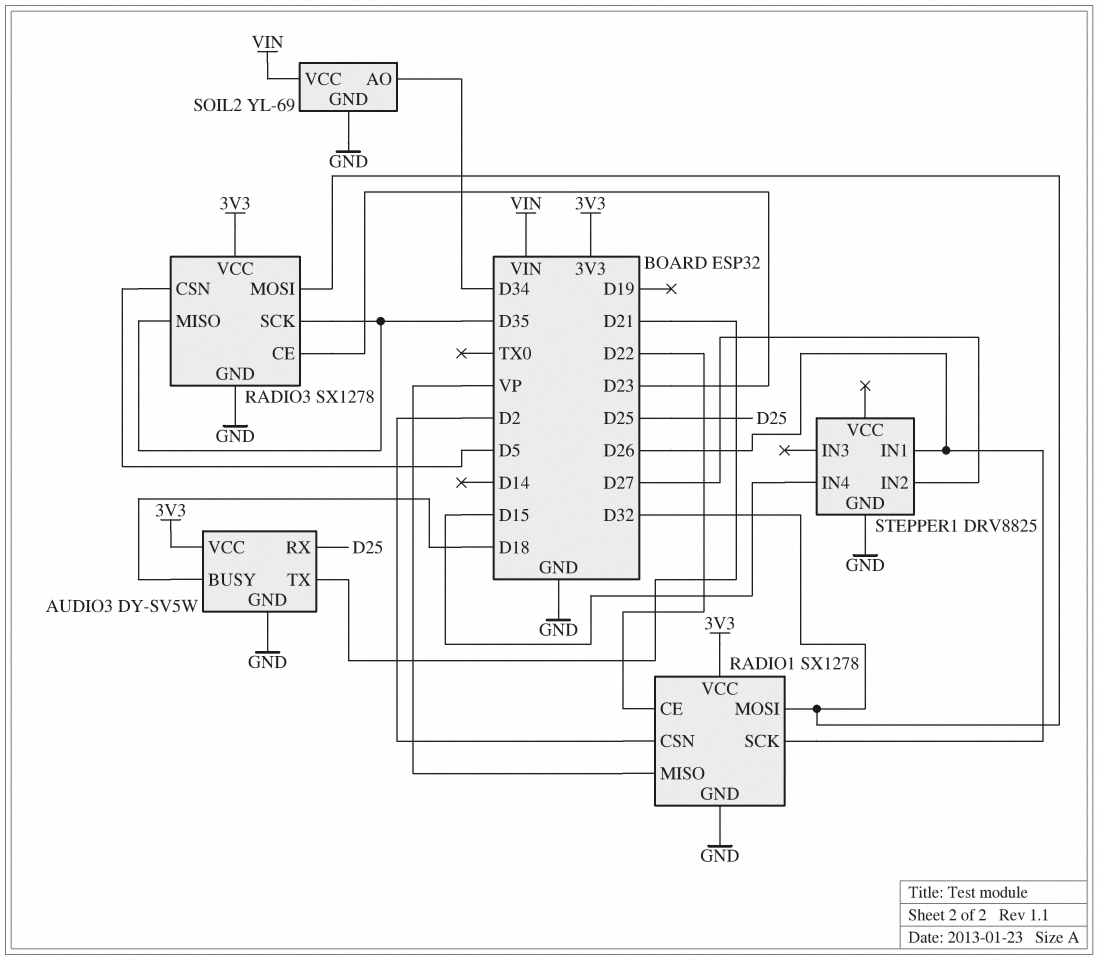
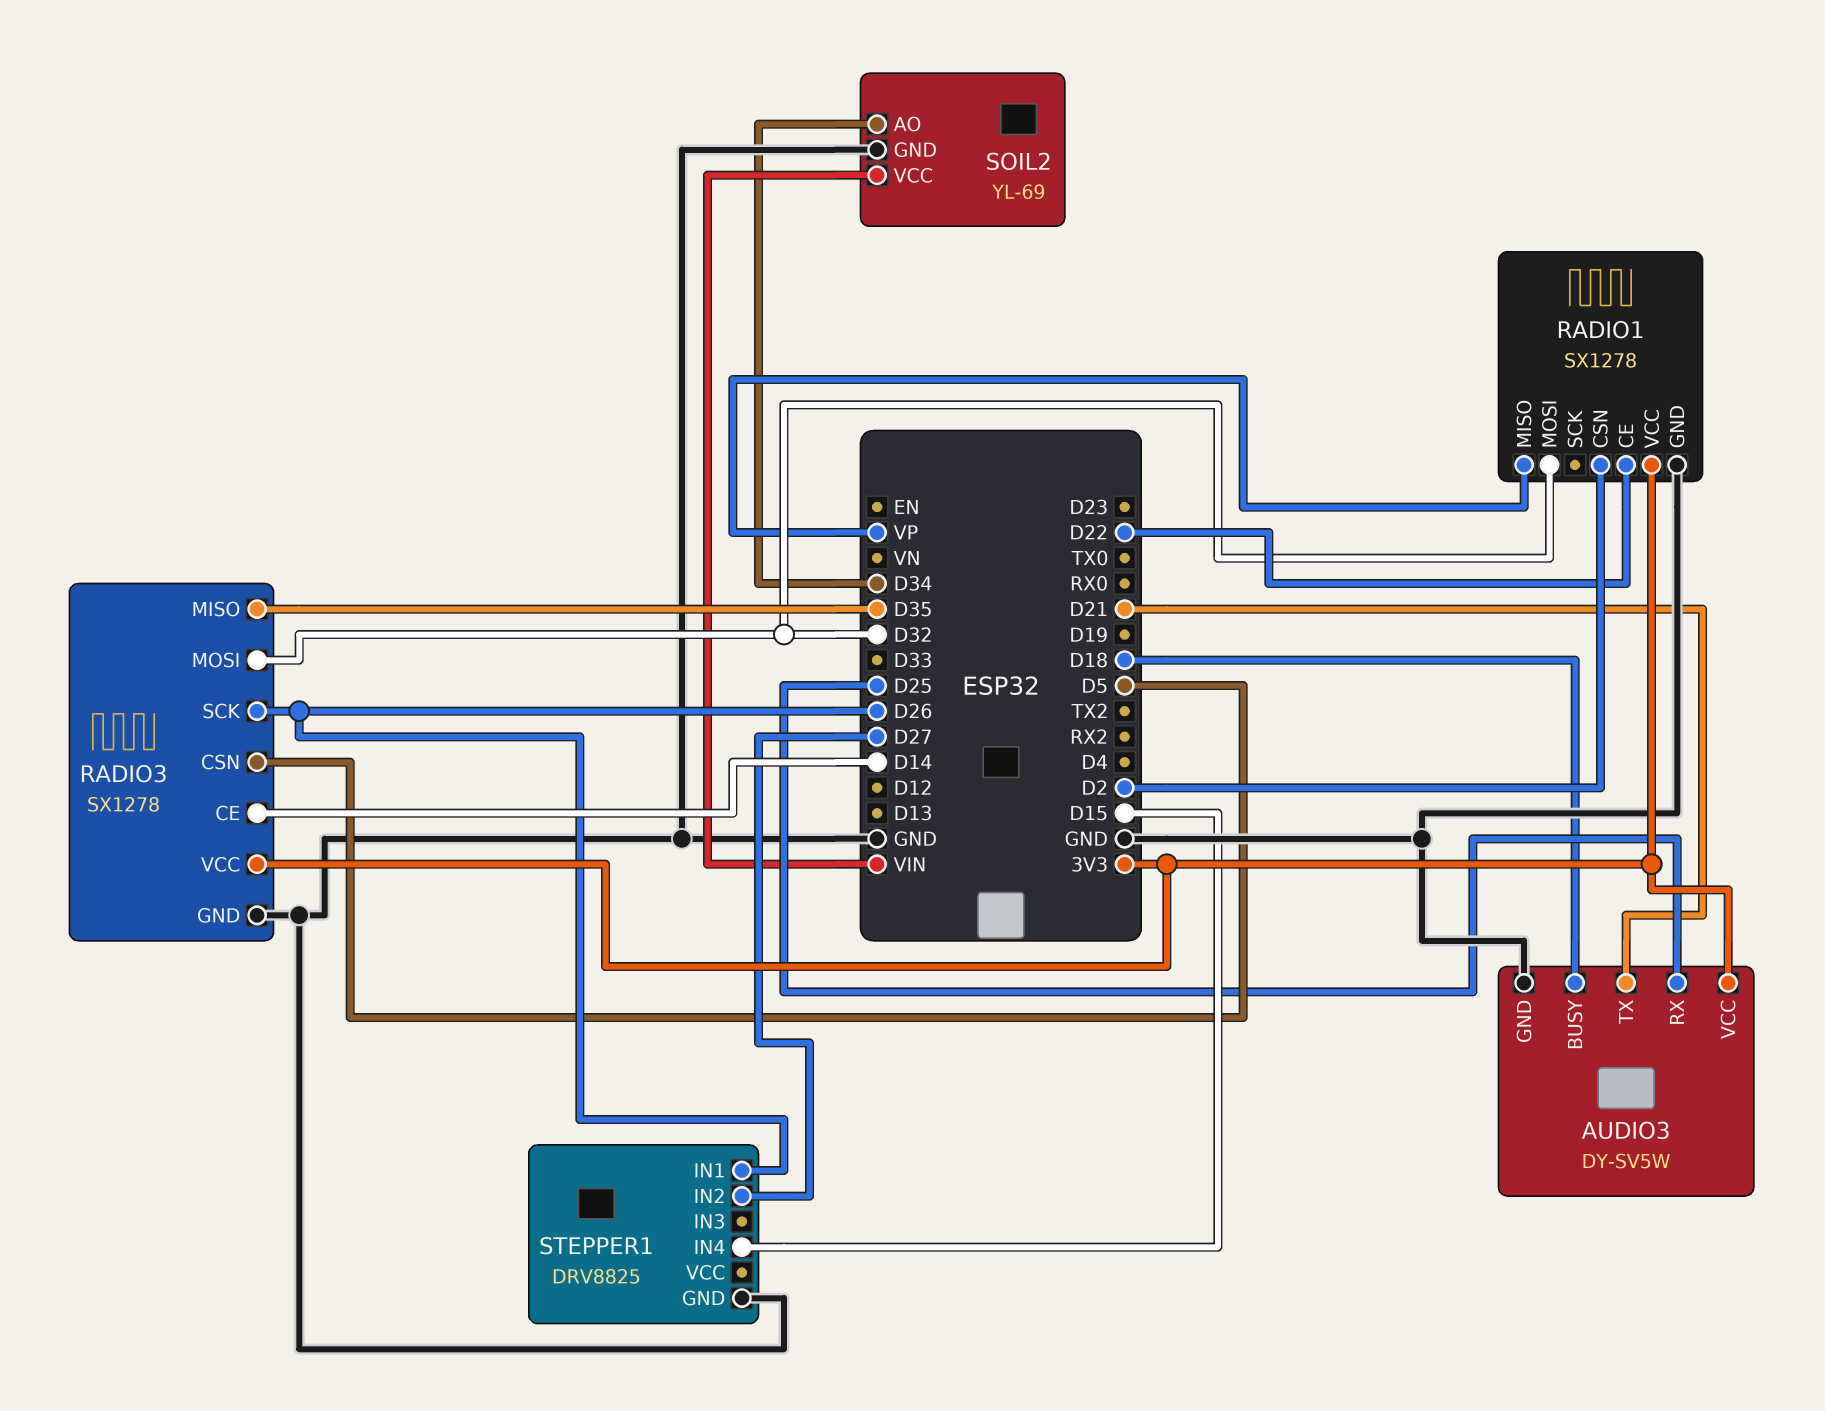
RADIO1 pin SCK: D26 -> none
RADIO3 pin CE: D23 -> D14
RADIO3 pin SCK: D35 -> D26

